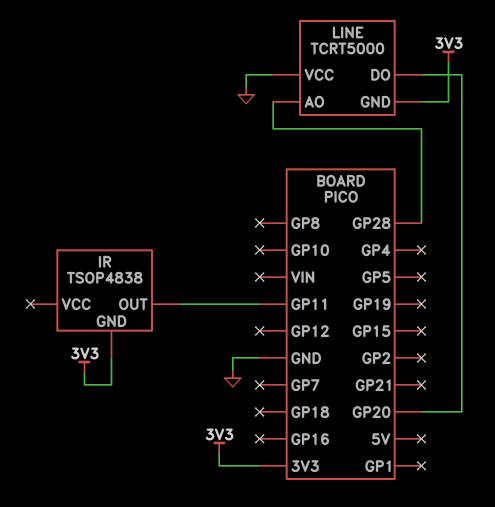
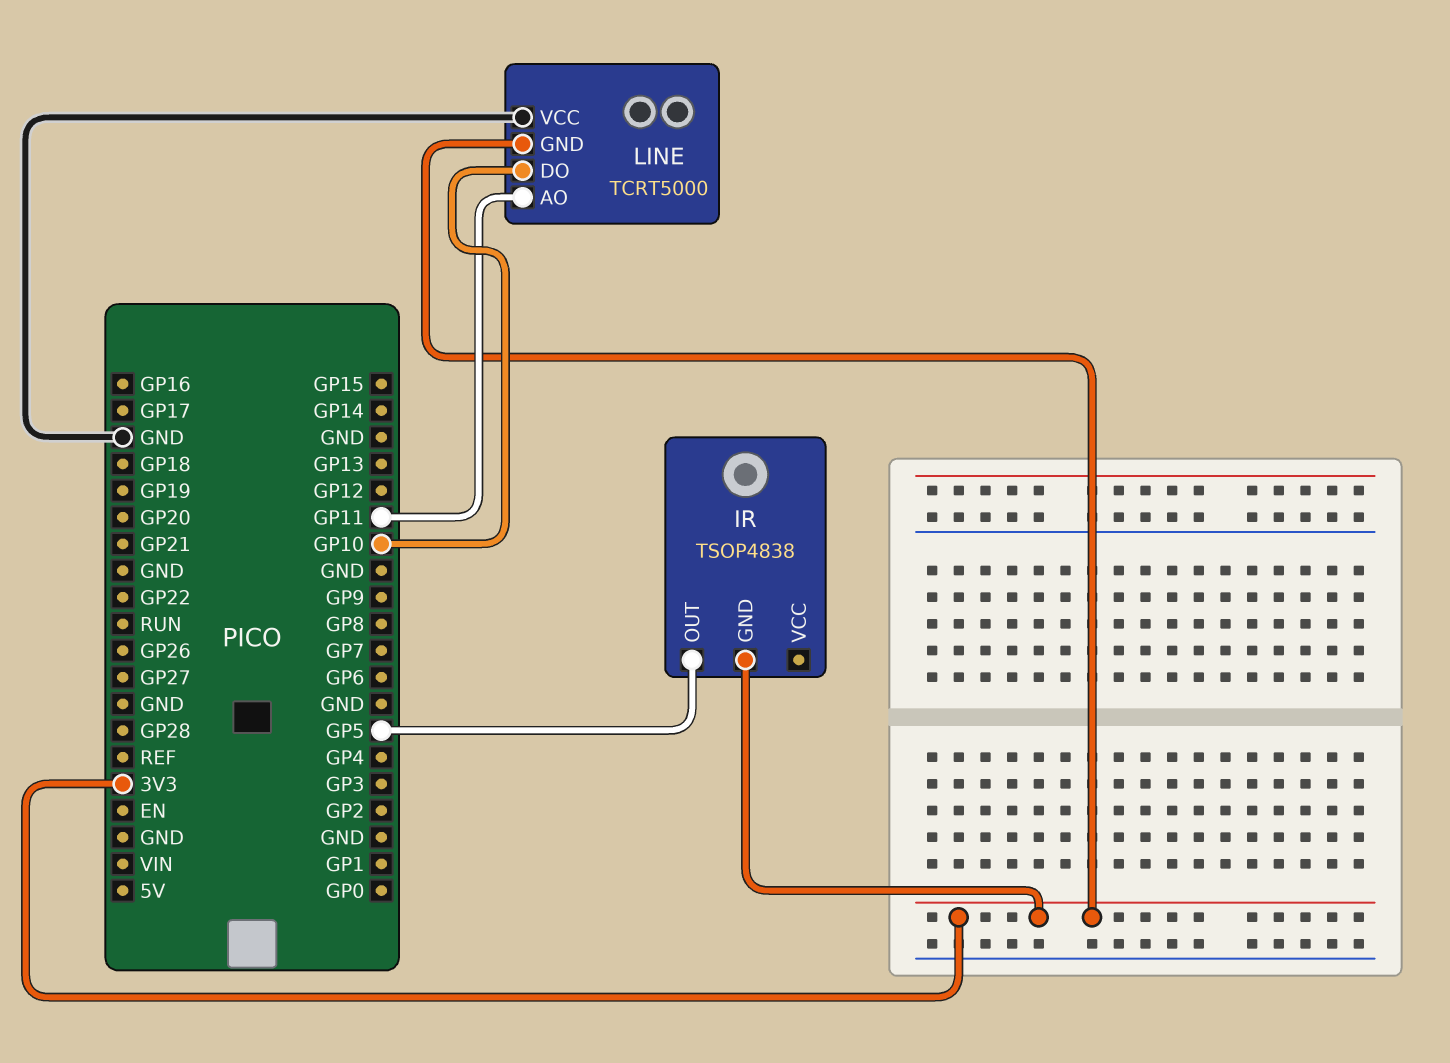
IR pin OUT: GP11 -> GP5
LINE pin AO: GP28 -> GP11
LINE pin DO: GP20 -> GP10

